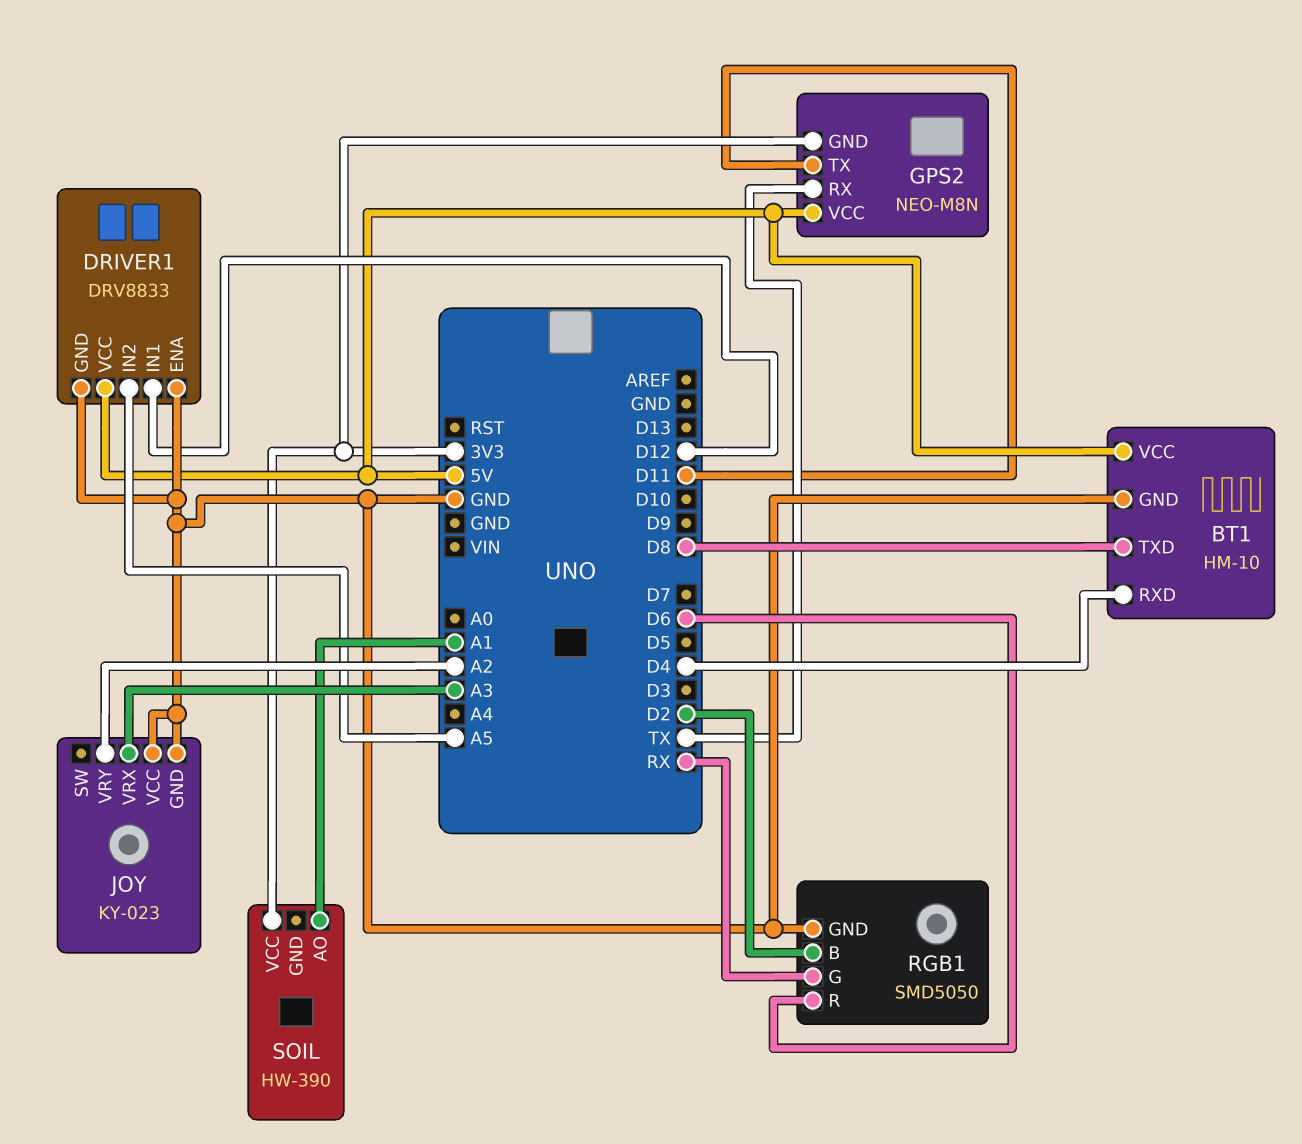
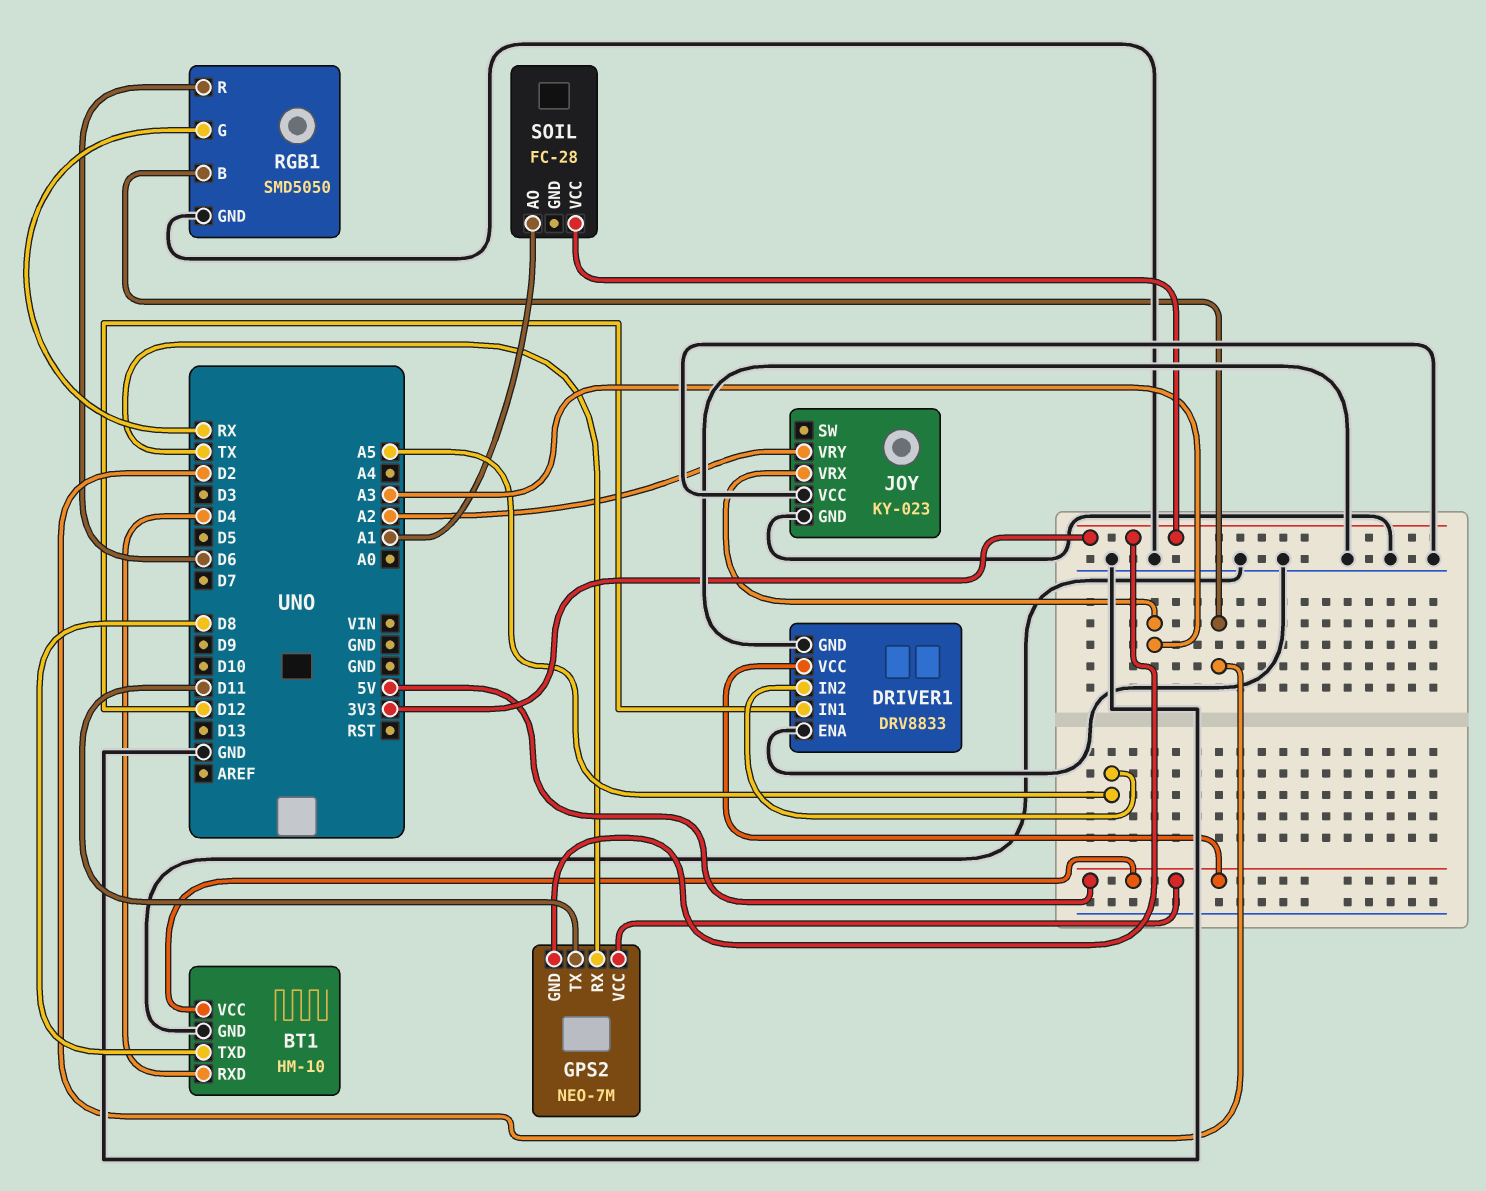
GPS2: NEO-M8N -> NEO-7M
SOIL: HW-390 -> FC-28

